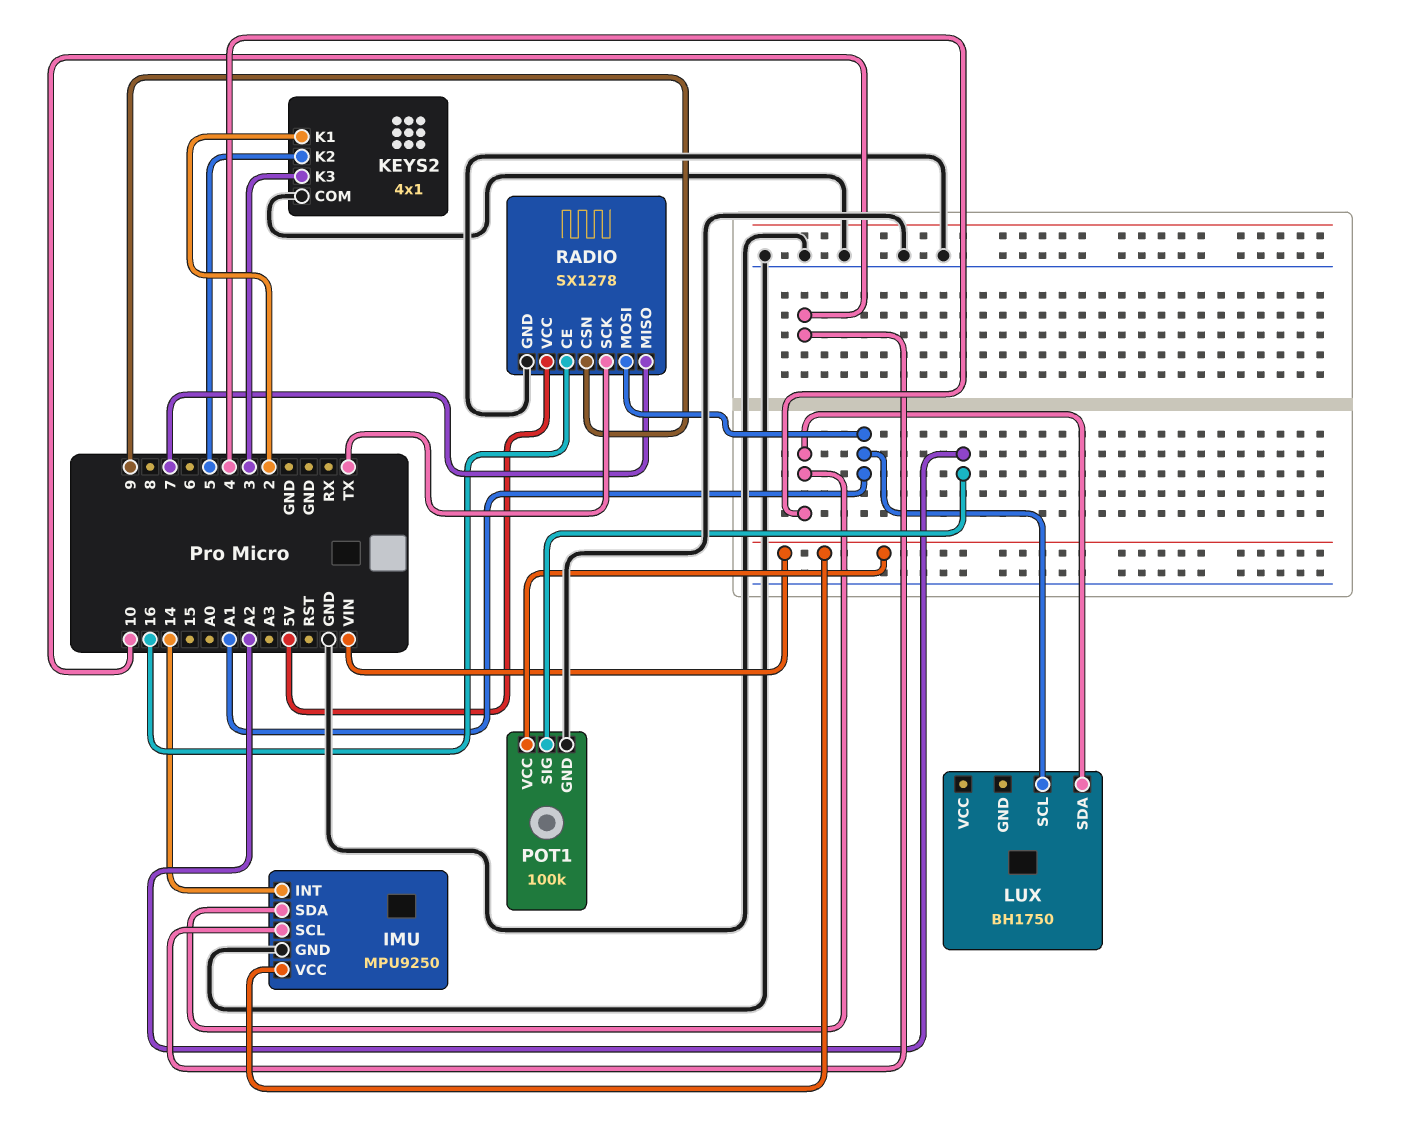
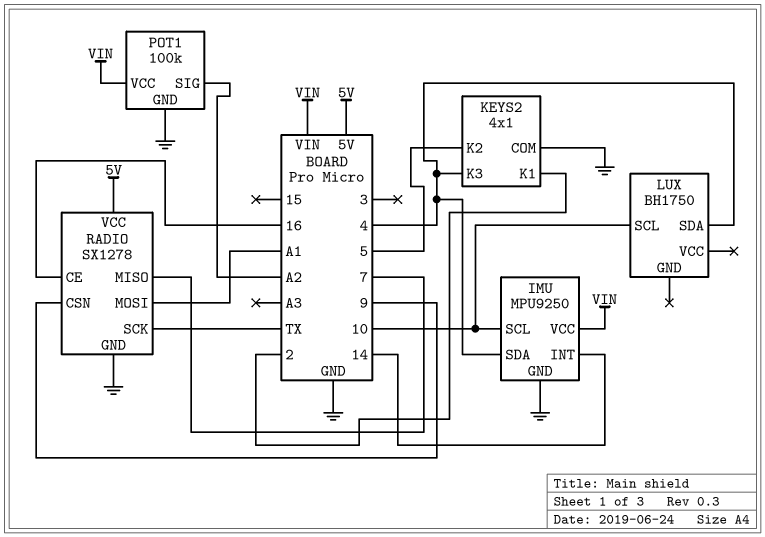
KEYS2 pin K3: 3 -> 4
LUX pin SCL: A1 -> 10

